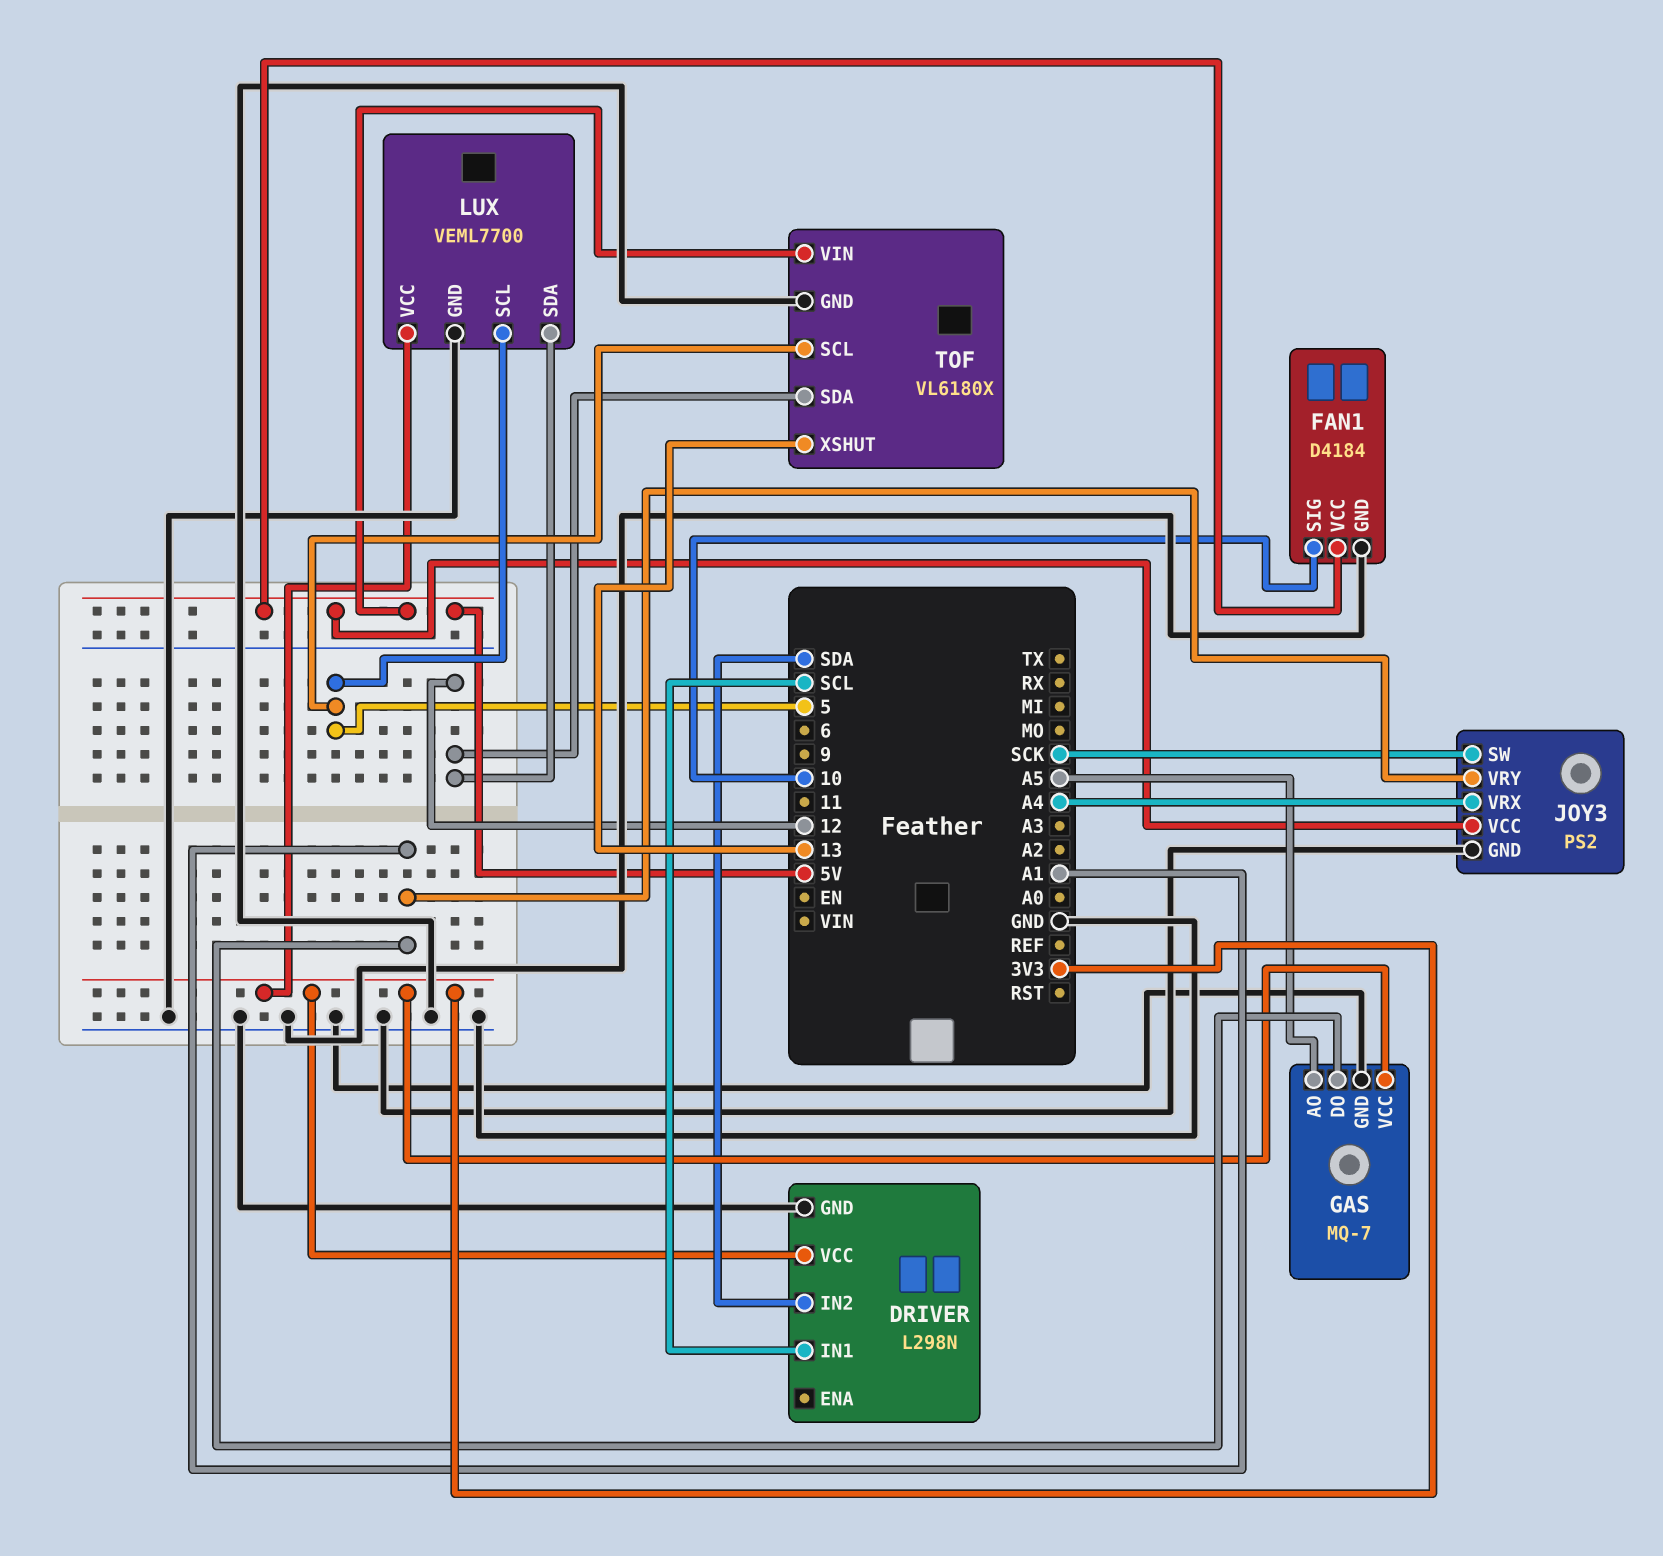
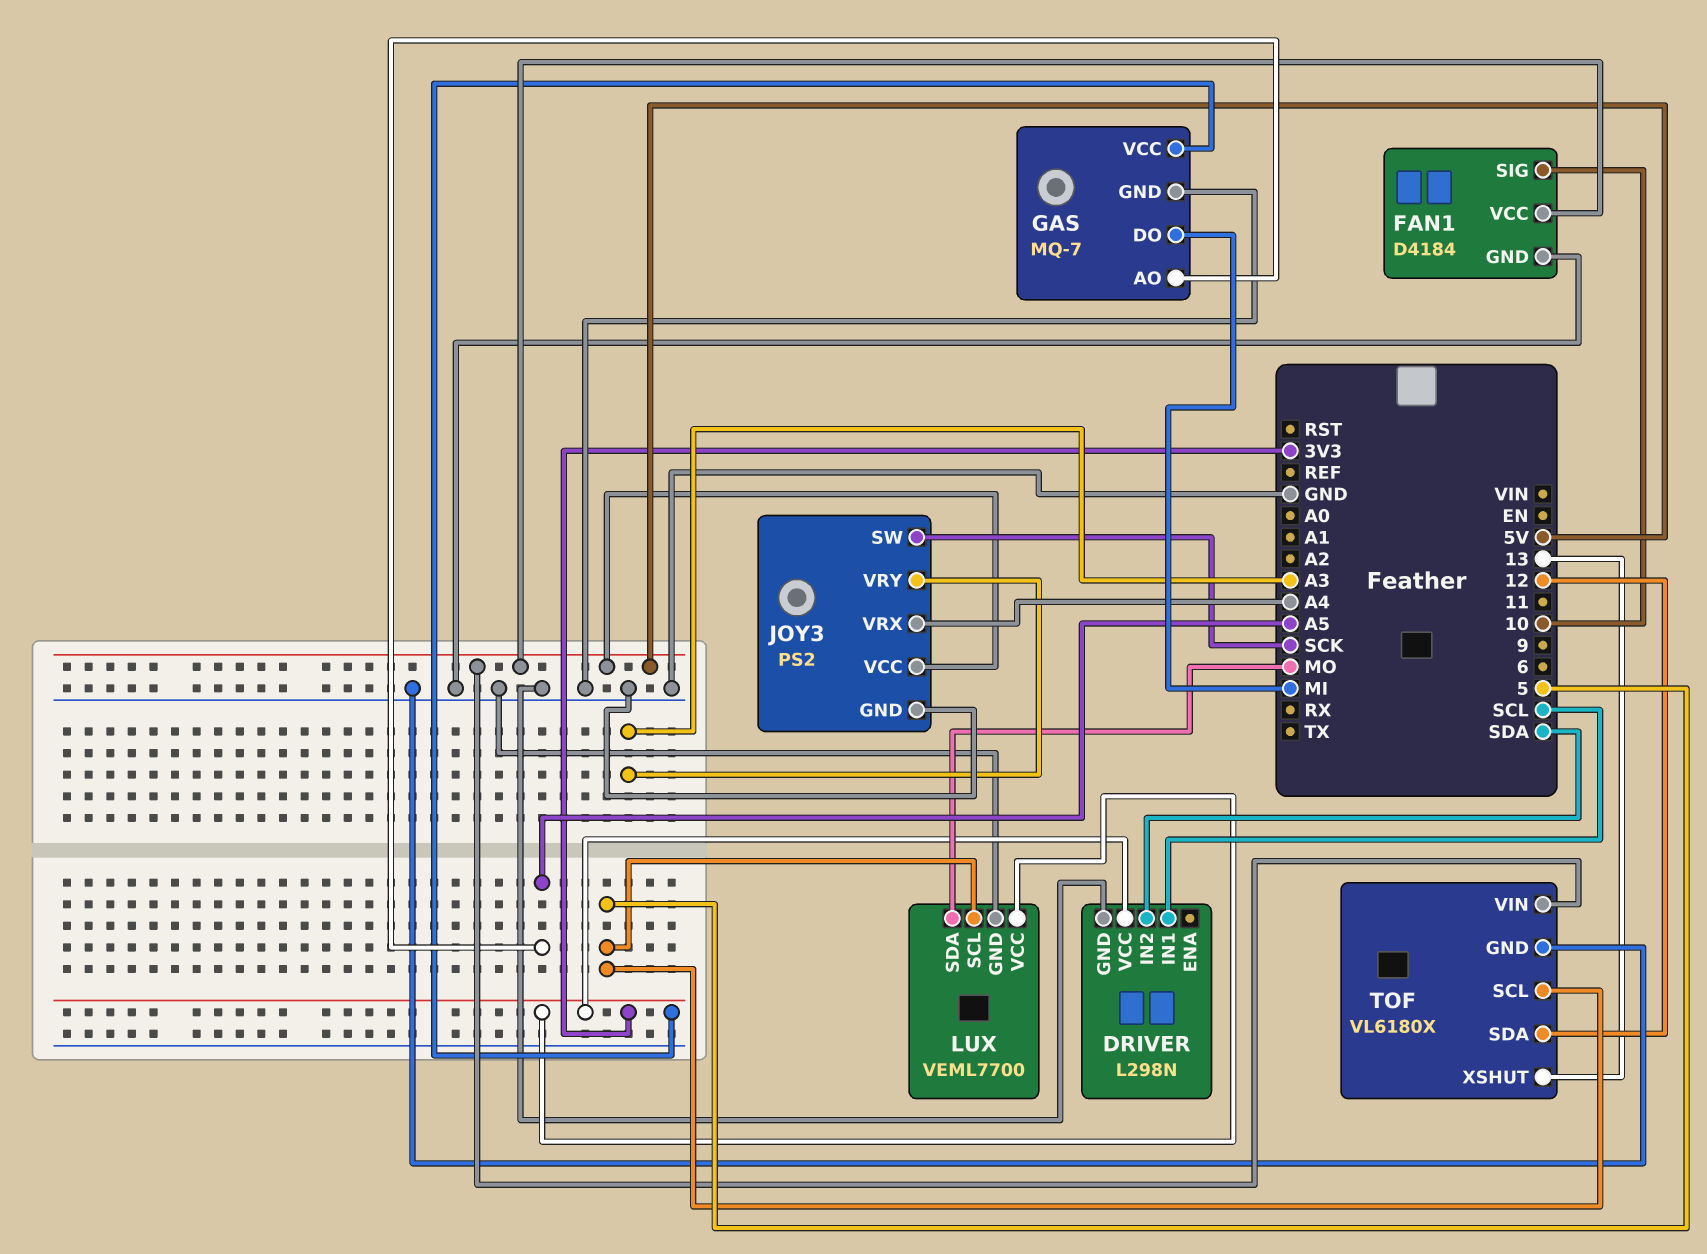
GAS pin DO: A1 -> MI
JOY3 pin VRY: A1 -> A3
LUX pin SDA: 12 -> MO

